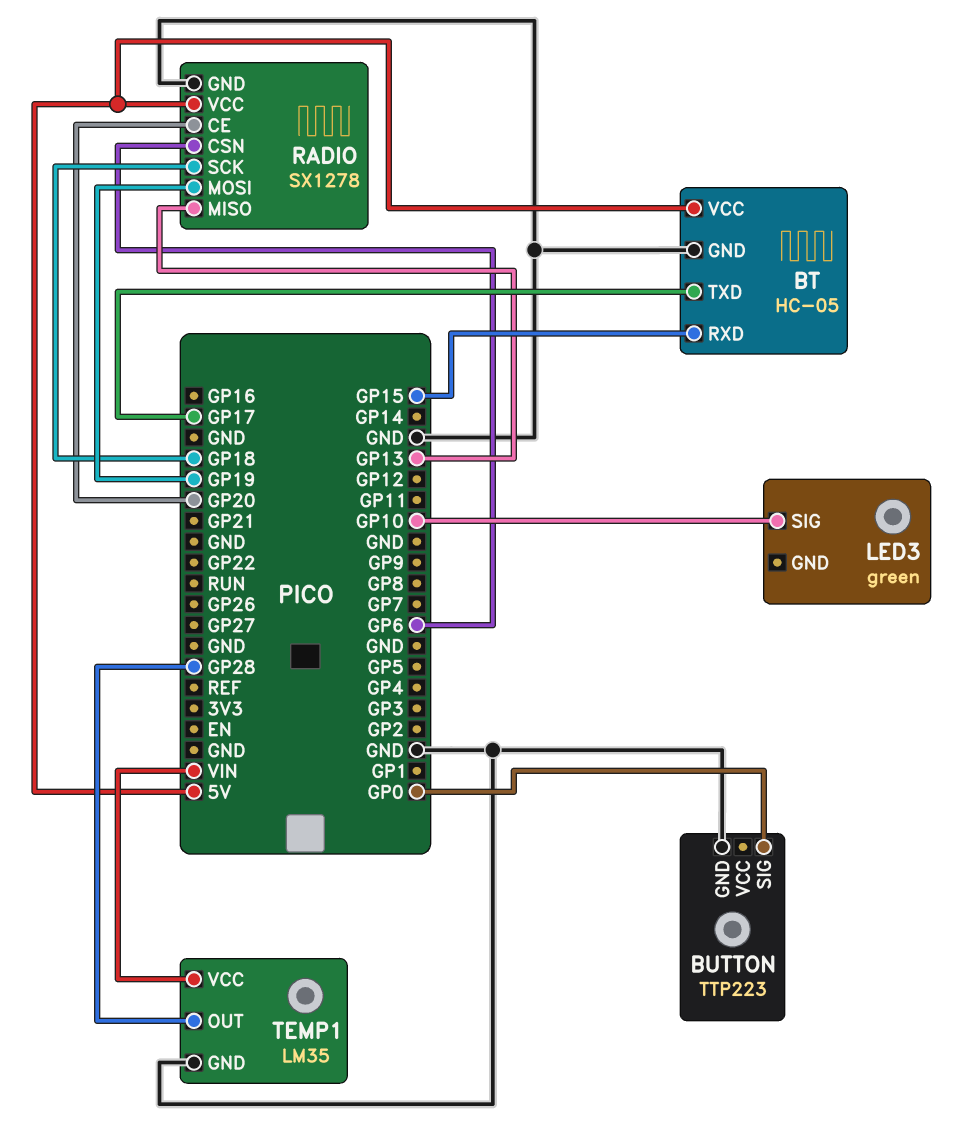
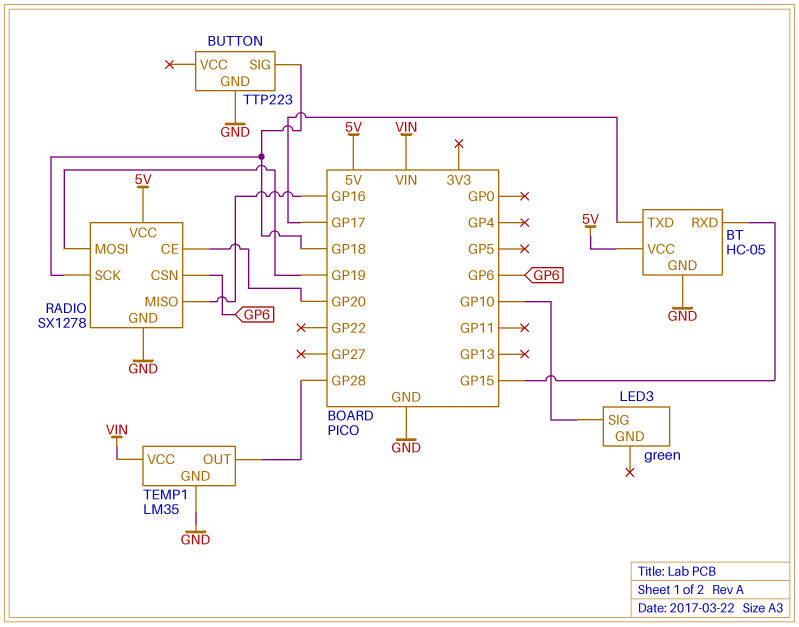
BUTTON pin SIG: GP0 -> GP18
RADIO pin MISO: GP13 -> GP16

